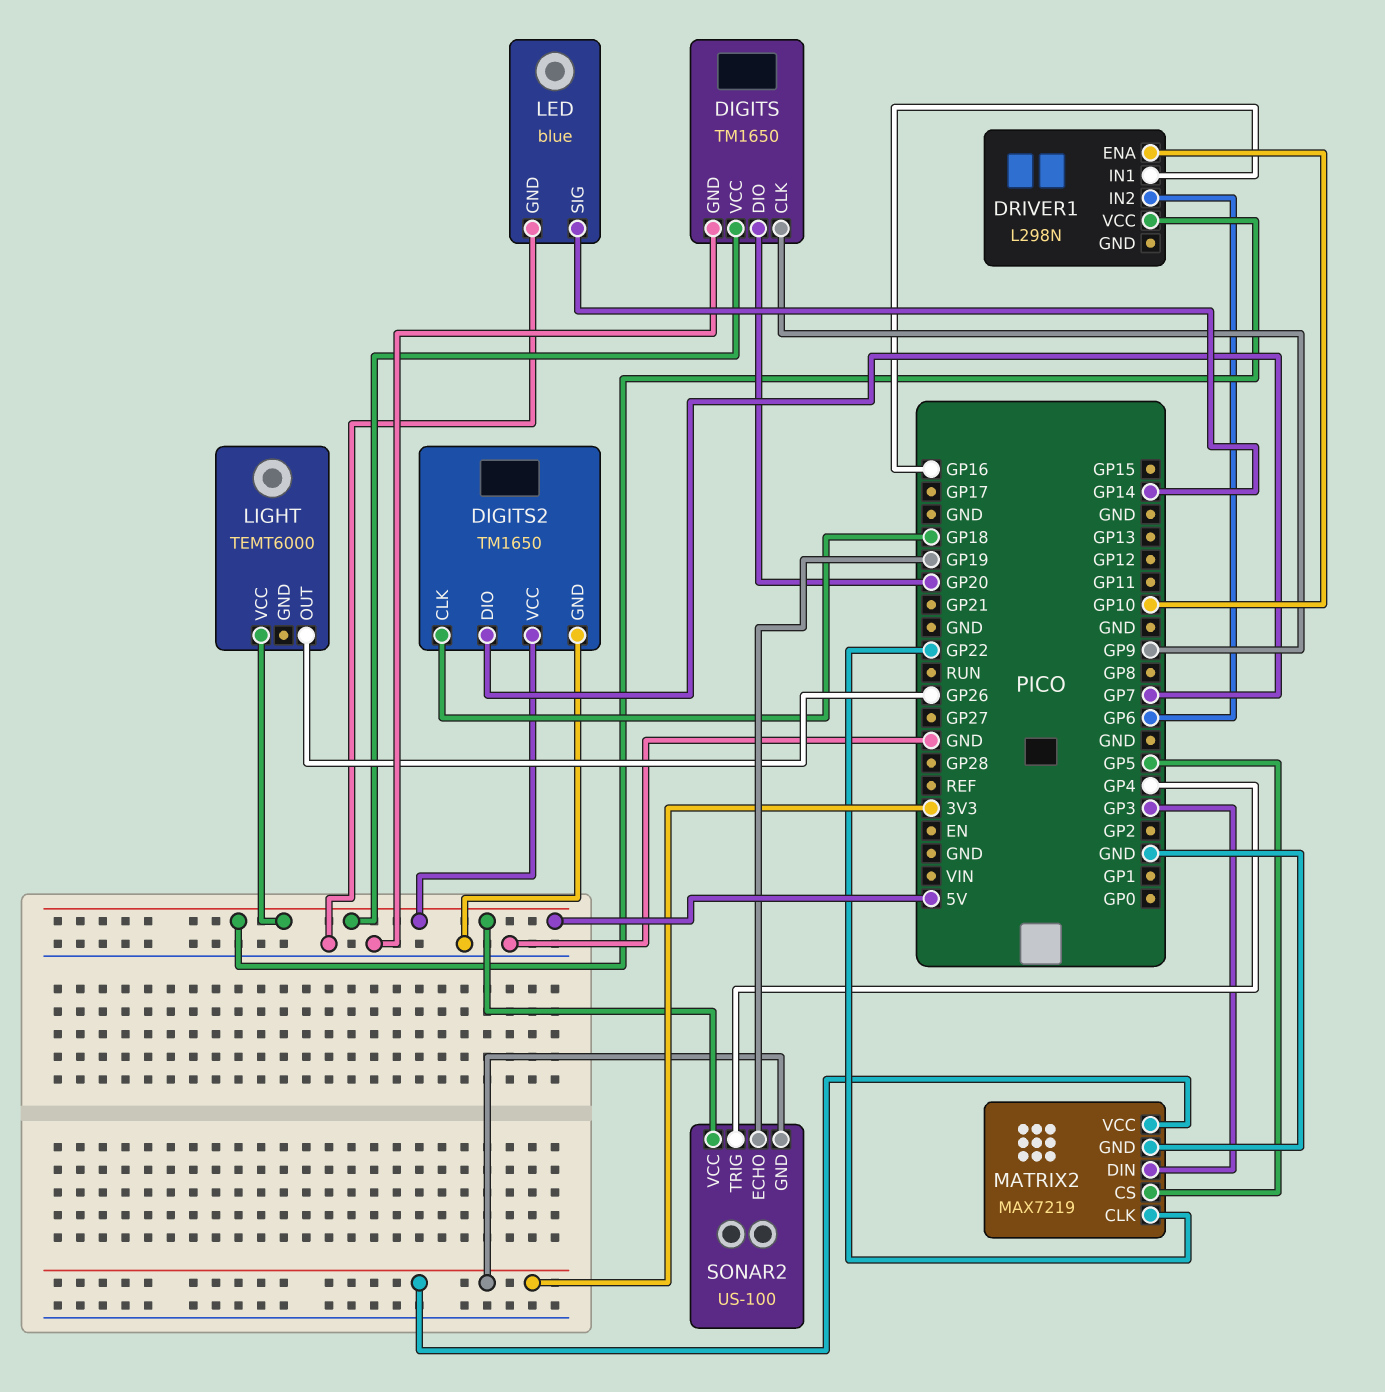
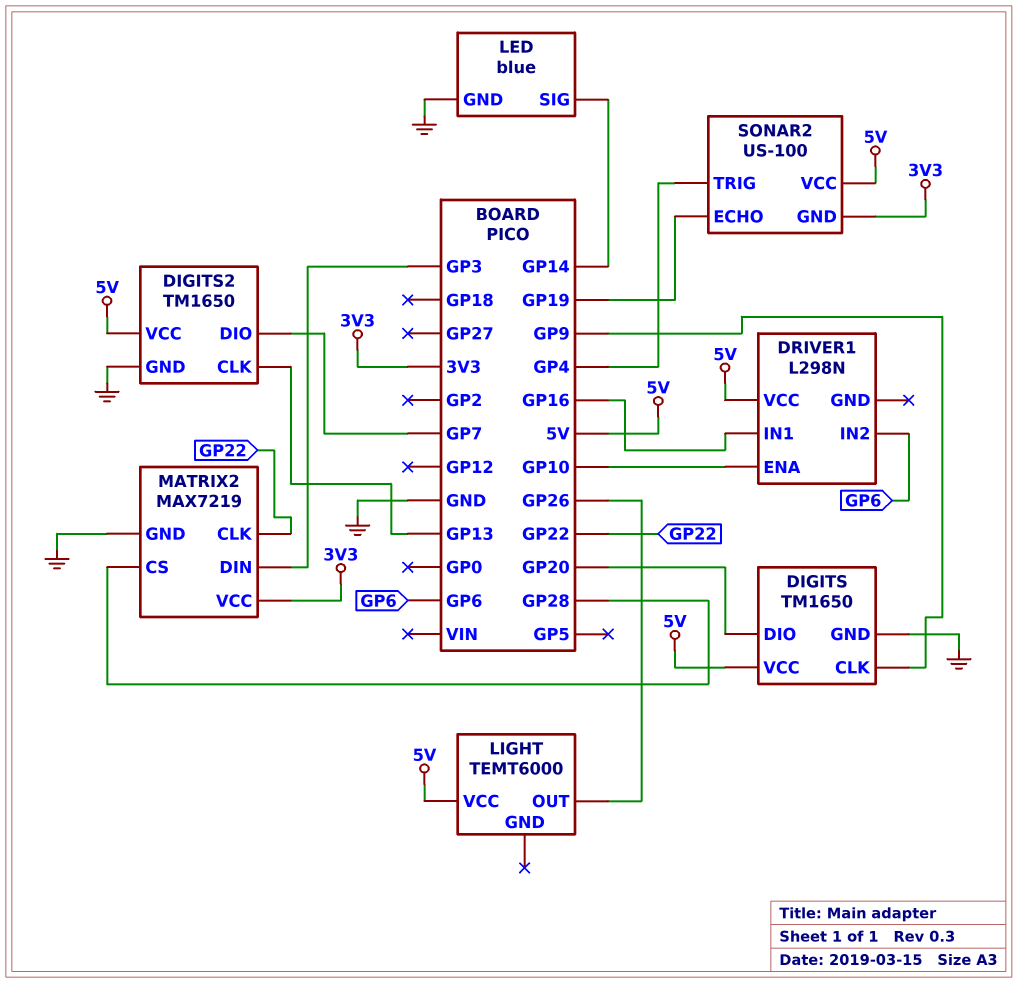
DIGITS2 pin CLK: GP18 -> GP13
MATRIX2 pin CS: GP5 -> GP28

